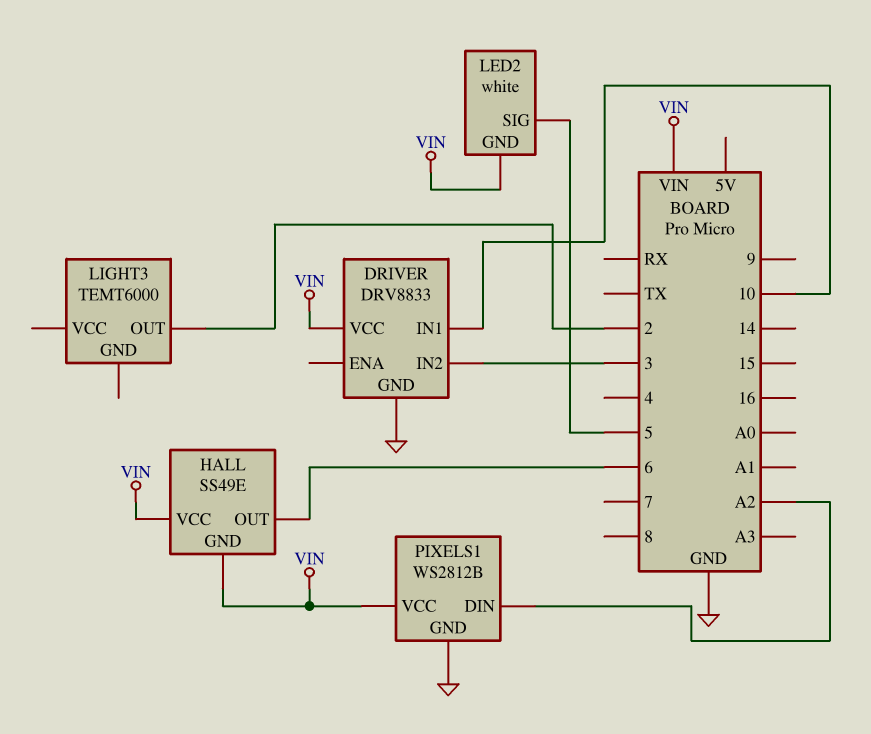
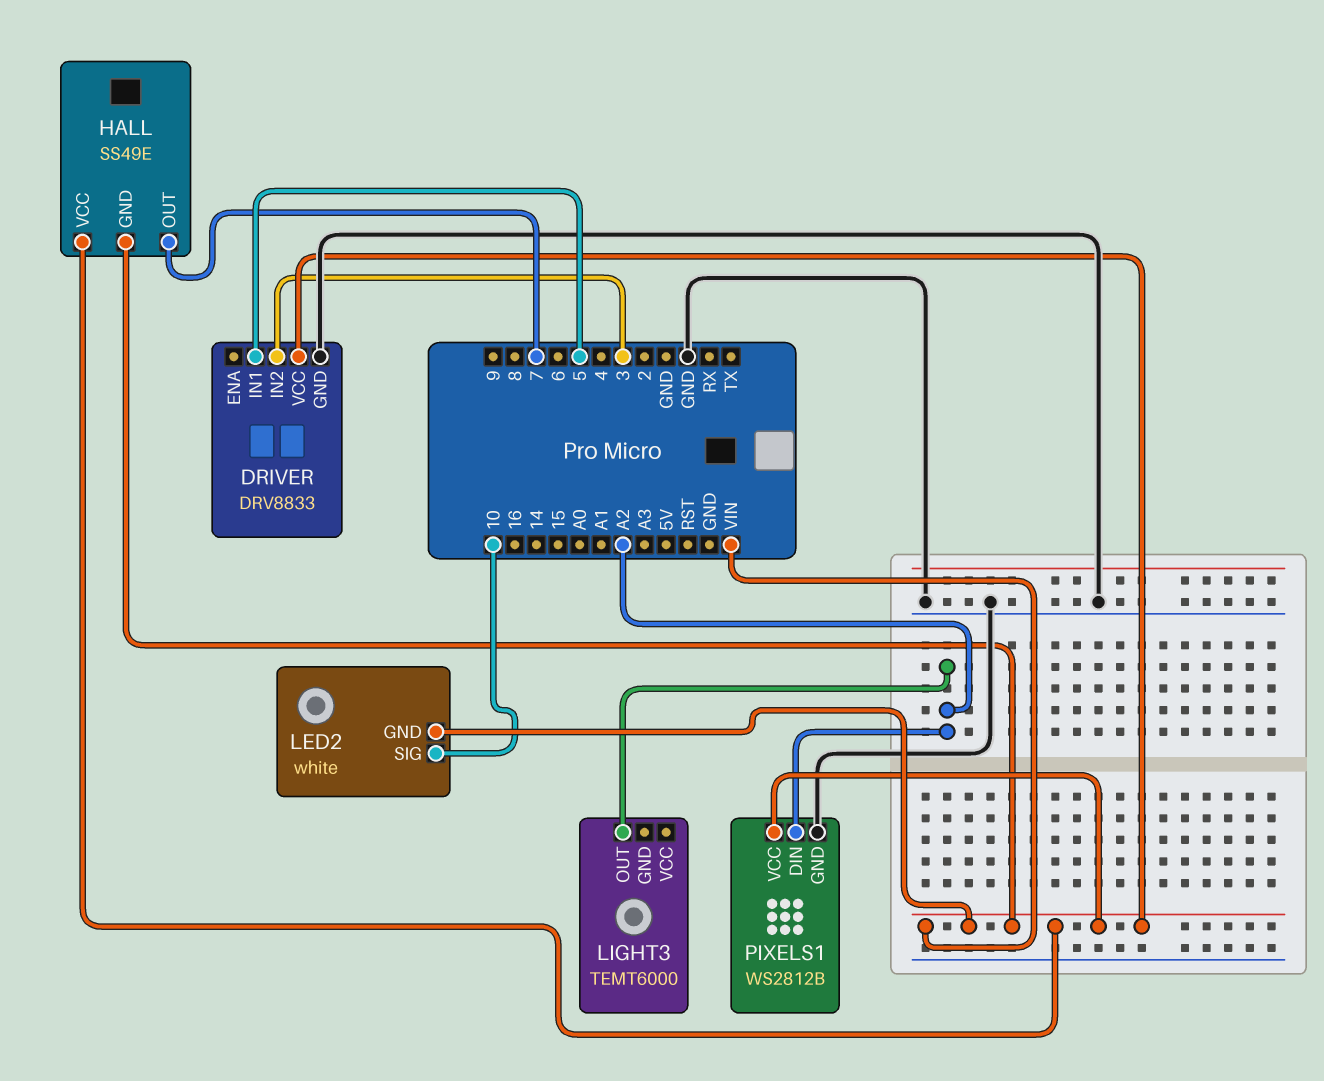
DRIVER pin IN1: 10 -> 5
HALL pin OUT: 6 -> 7
LED2 pin SIG: 5 -> 10
LIGHT3 pin OUT: 2 -> A2

